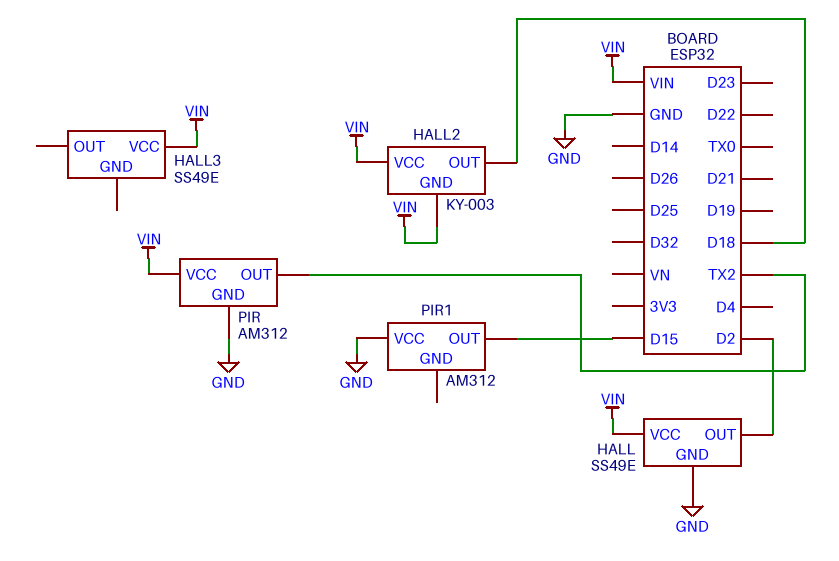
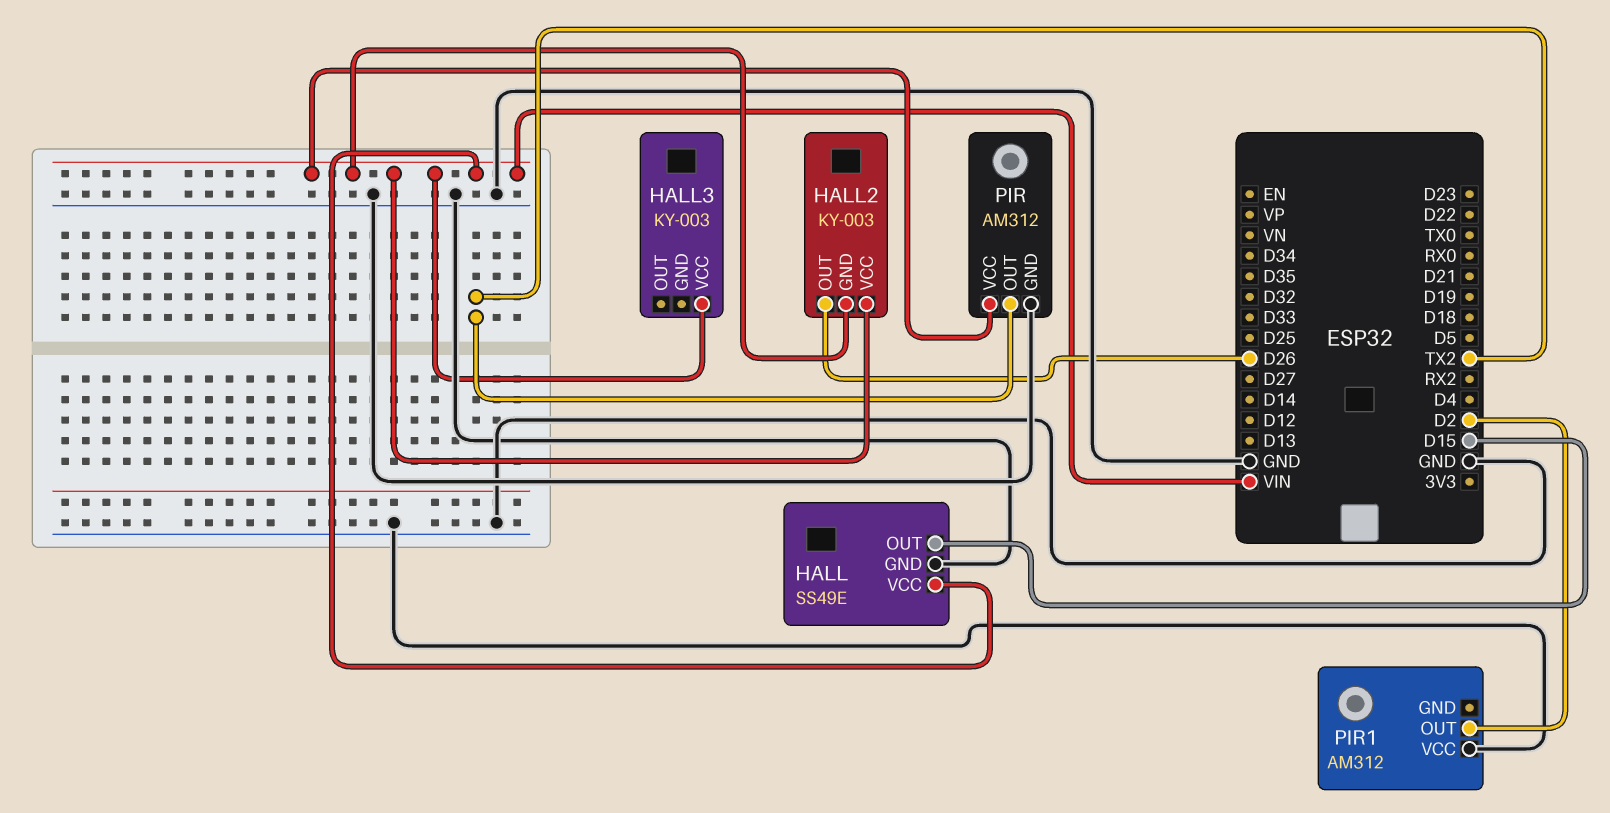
HALL pin OUT: D2 -> D15
HALL2 pin OUT: D18 -> D26
HALL3: SS49E -> KY-003
PIR1 pin OUT: D15 -> D2

